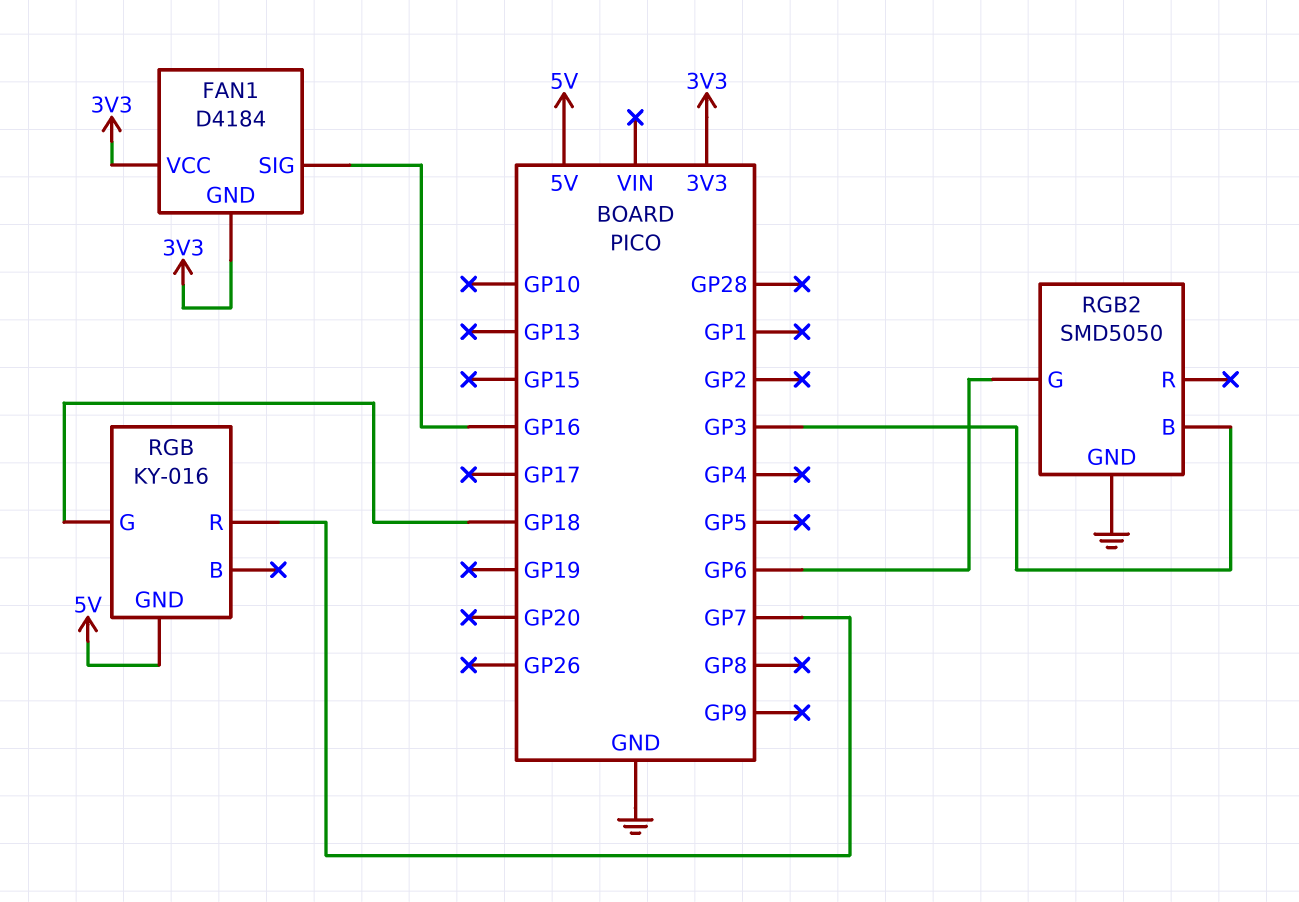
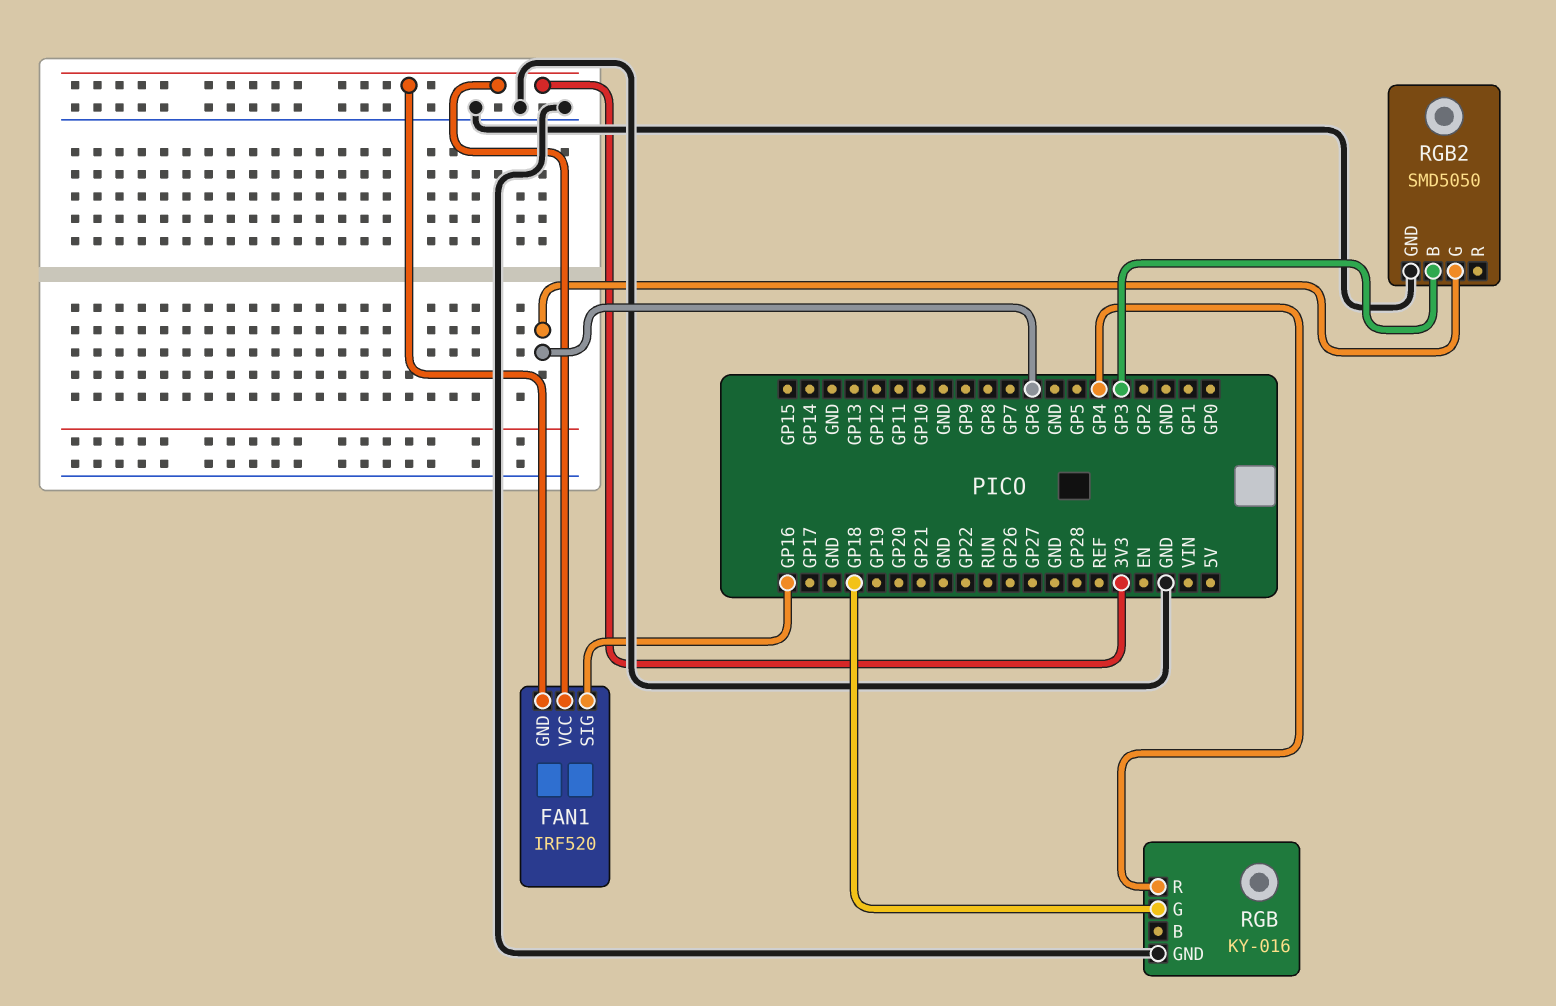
FAN1: D4184 -> IRF520
RGB pin GND: 5V -> GND
RGB pin R: GP7 -> GP4

